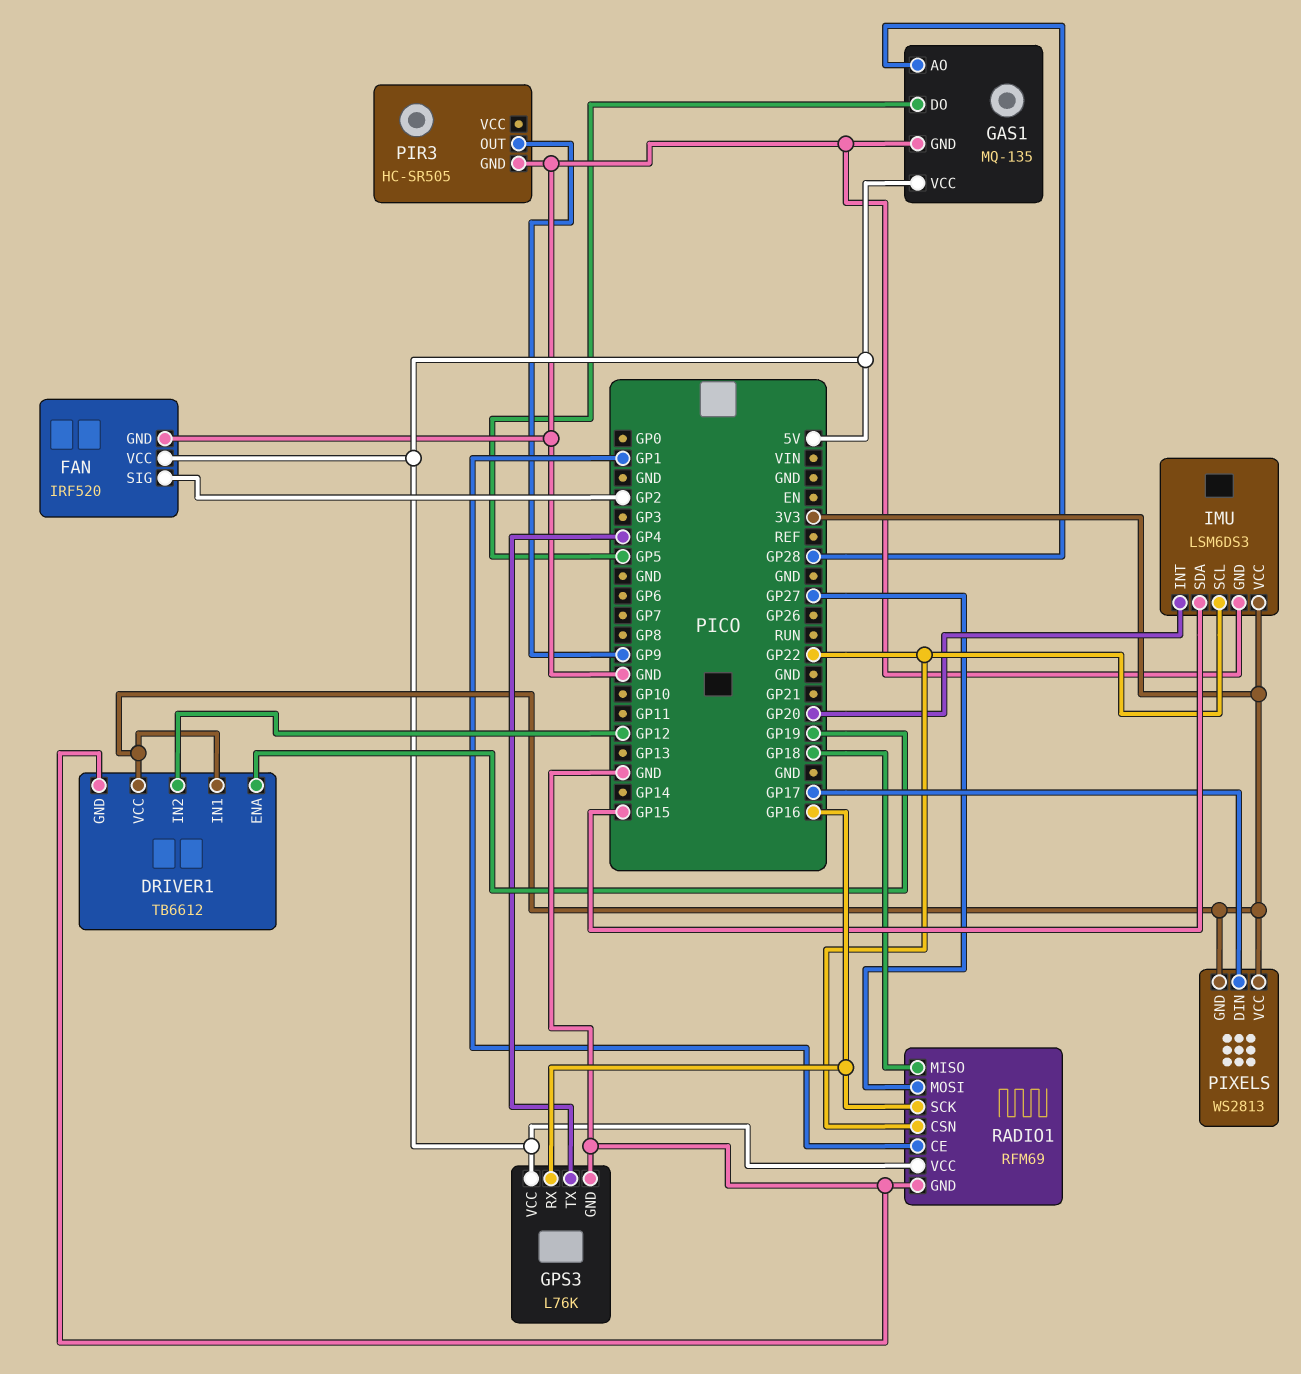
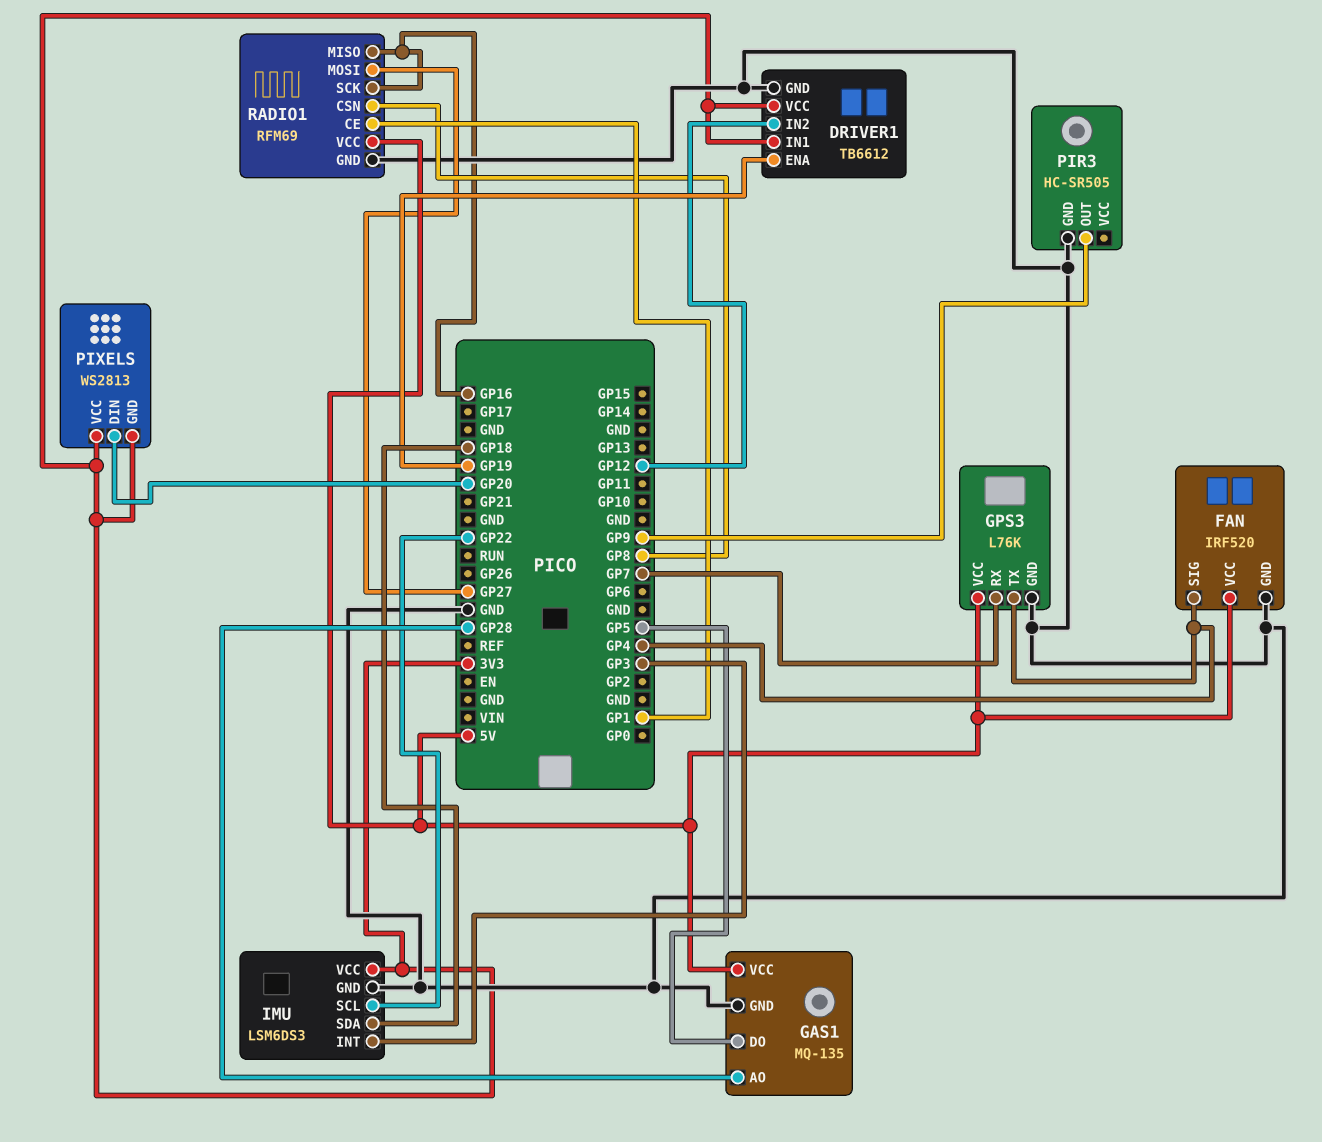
FAN pin SIG: GP2 -> GP4
GPS3 pin RX: GP16 -> GP7
IMU pin INT: GP20 -> GP3
IMU pin SDA: GP15 -> GP18
PIXELS pin DIN: GP17 -> GP20
RADIO1 pin CSN: GP22 -> GP8
RADIO1 pin MISO: GP18 -> GP16

